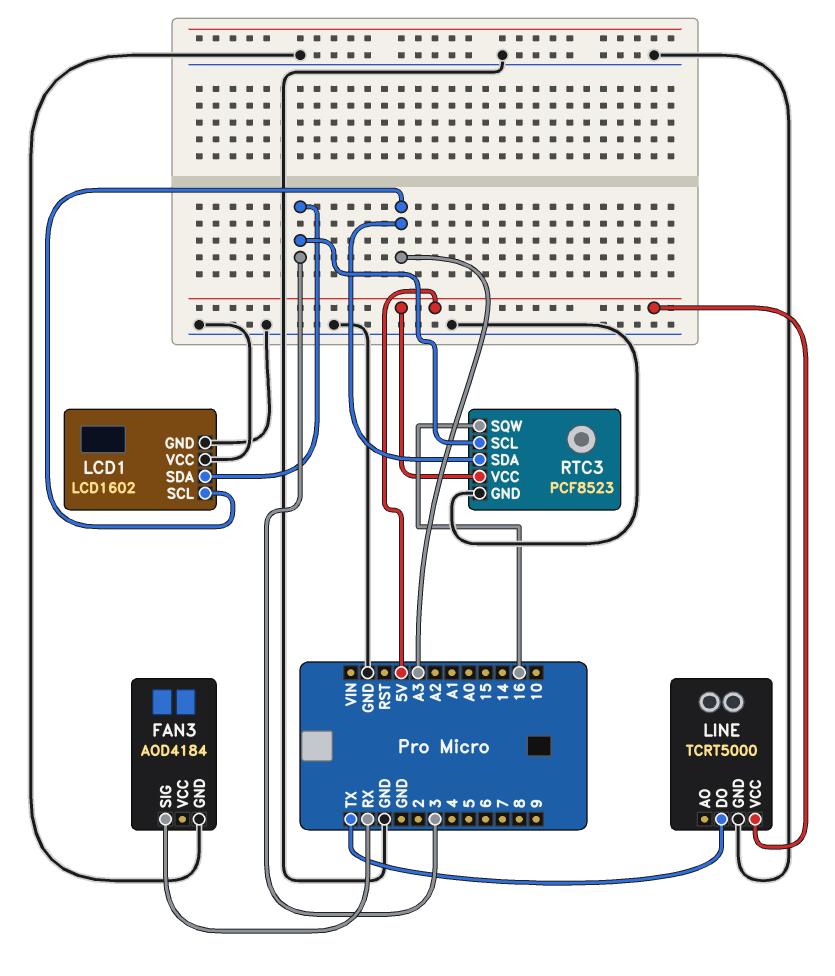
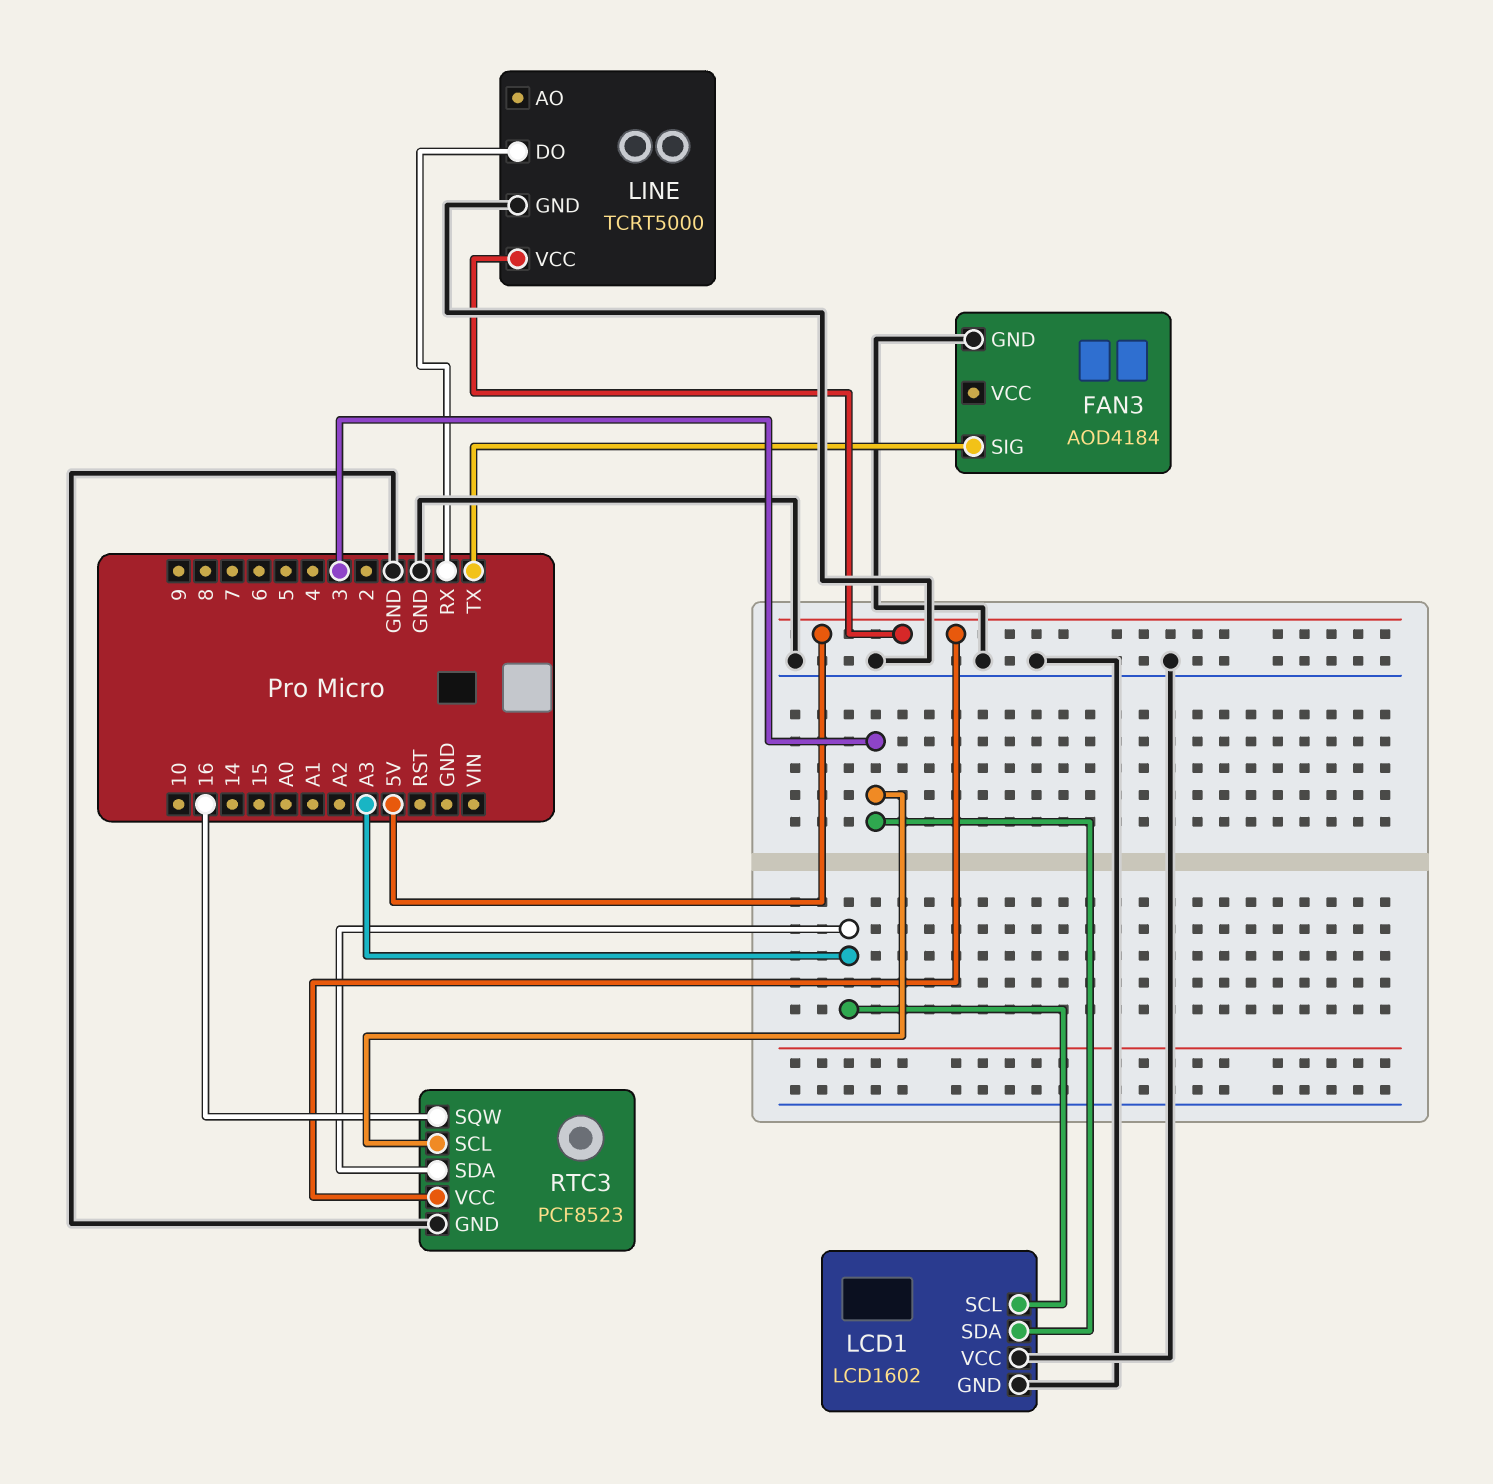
FAN3 pin SIG: RX -> TX
LINE pin DO: TX -> RX

